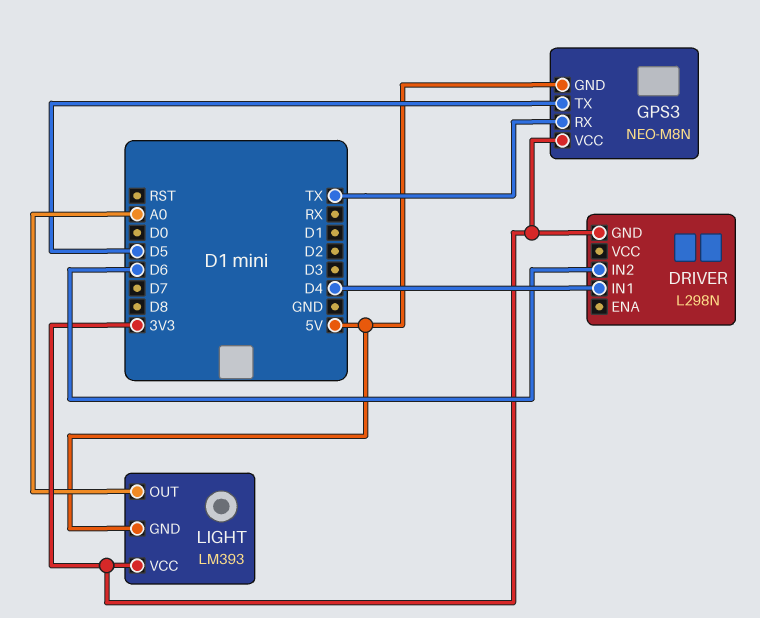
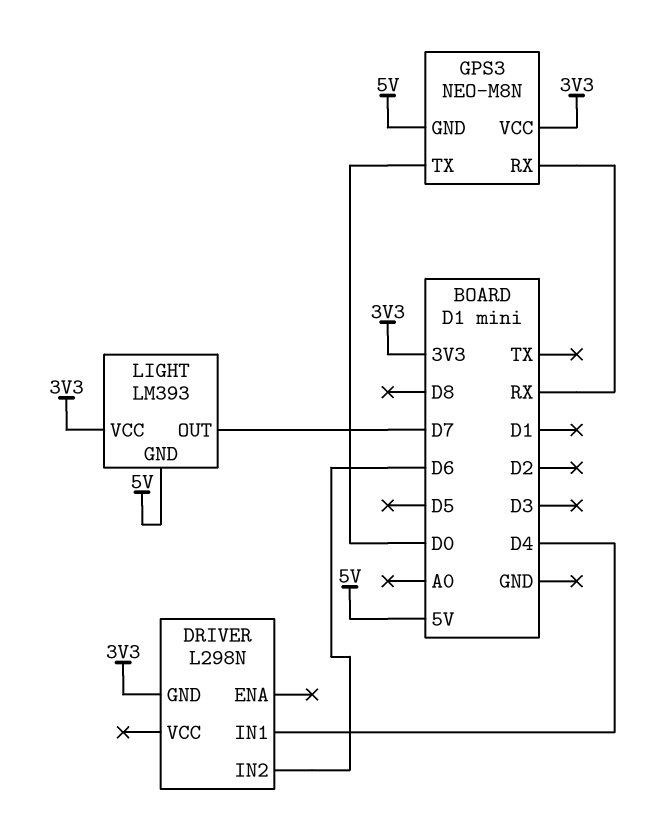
GPS3 pin RX: TX -> RX
GPS3 pin TX: D5 -> D0
LIGHT pin OUT: A0 -> D7

